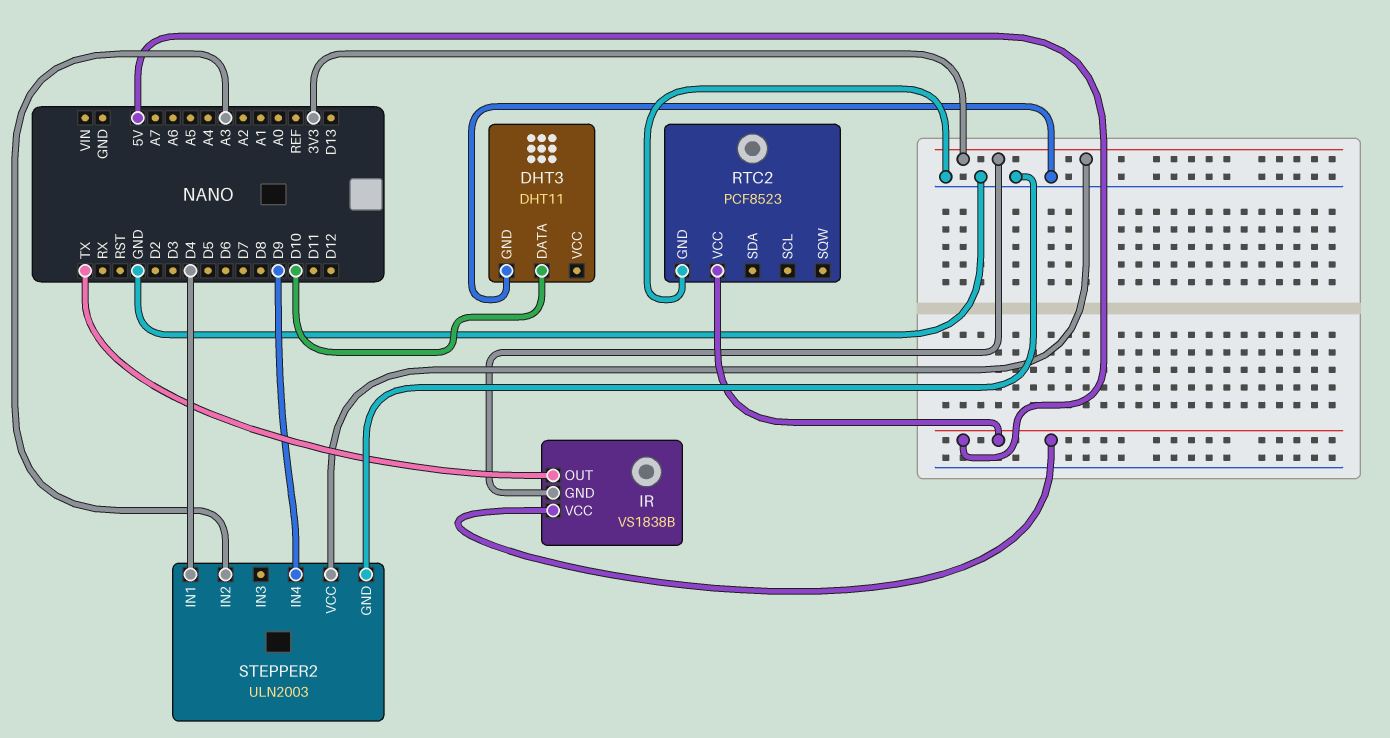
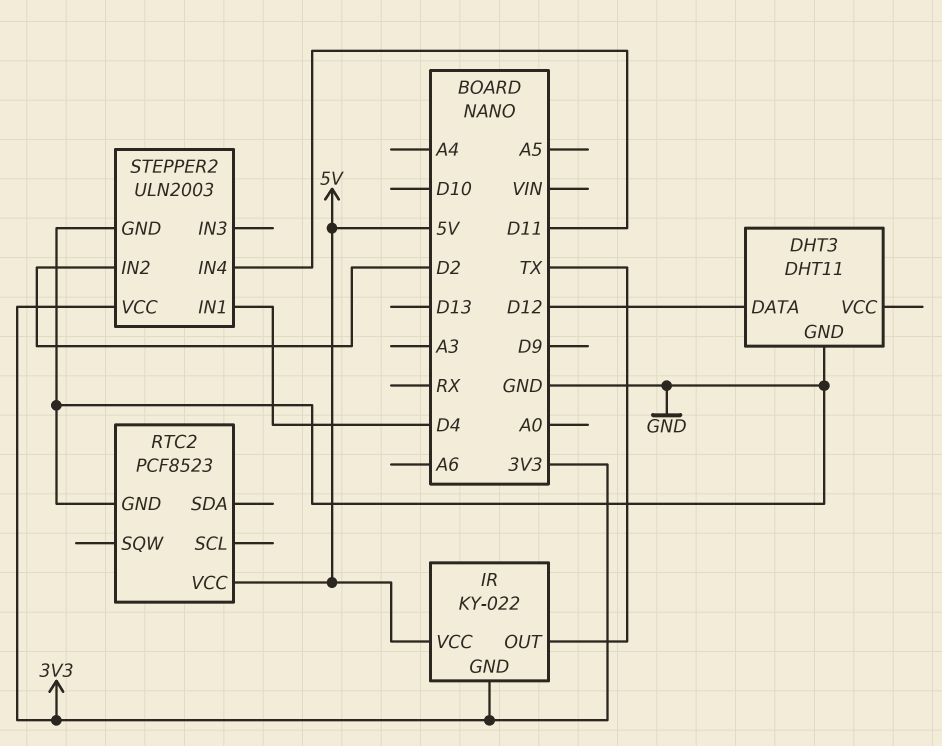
DHT3 pin DATA: D10 -> D12
IR: VS1838B -> KY-022
STEPPER2 pin IN2: A3 -> D2
STEPPER2 pin IN4: D9 -> D11

